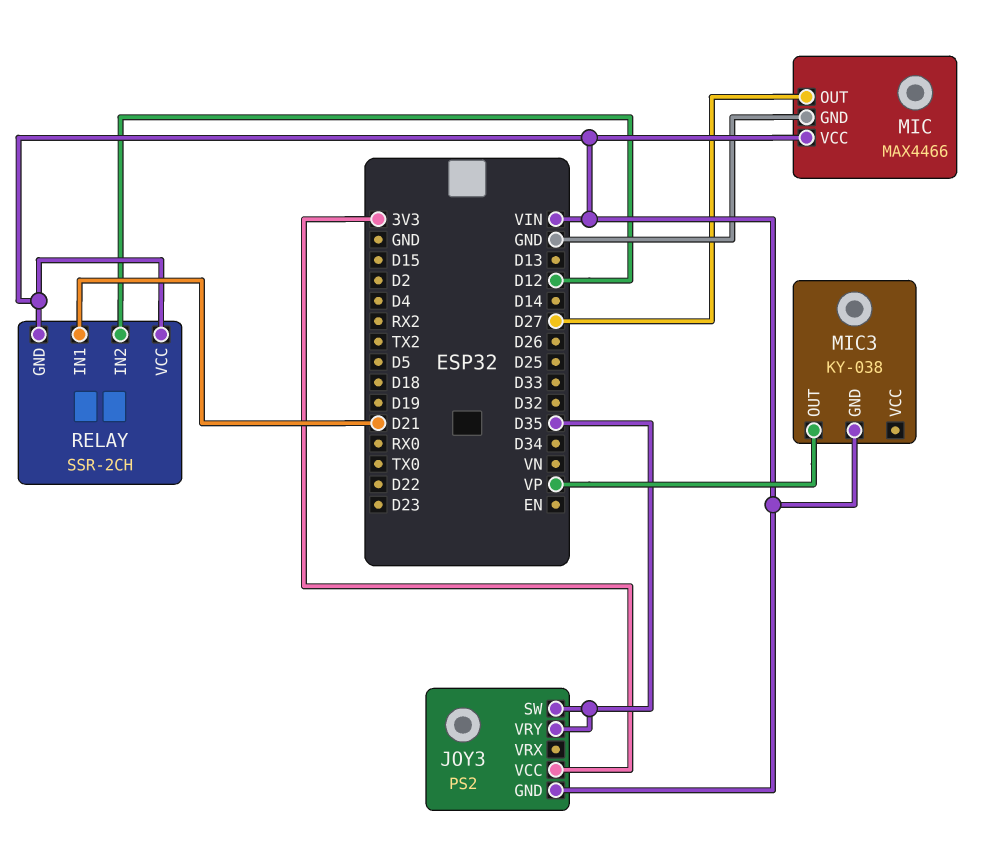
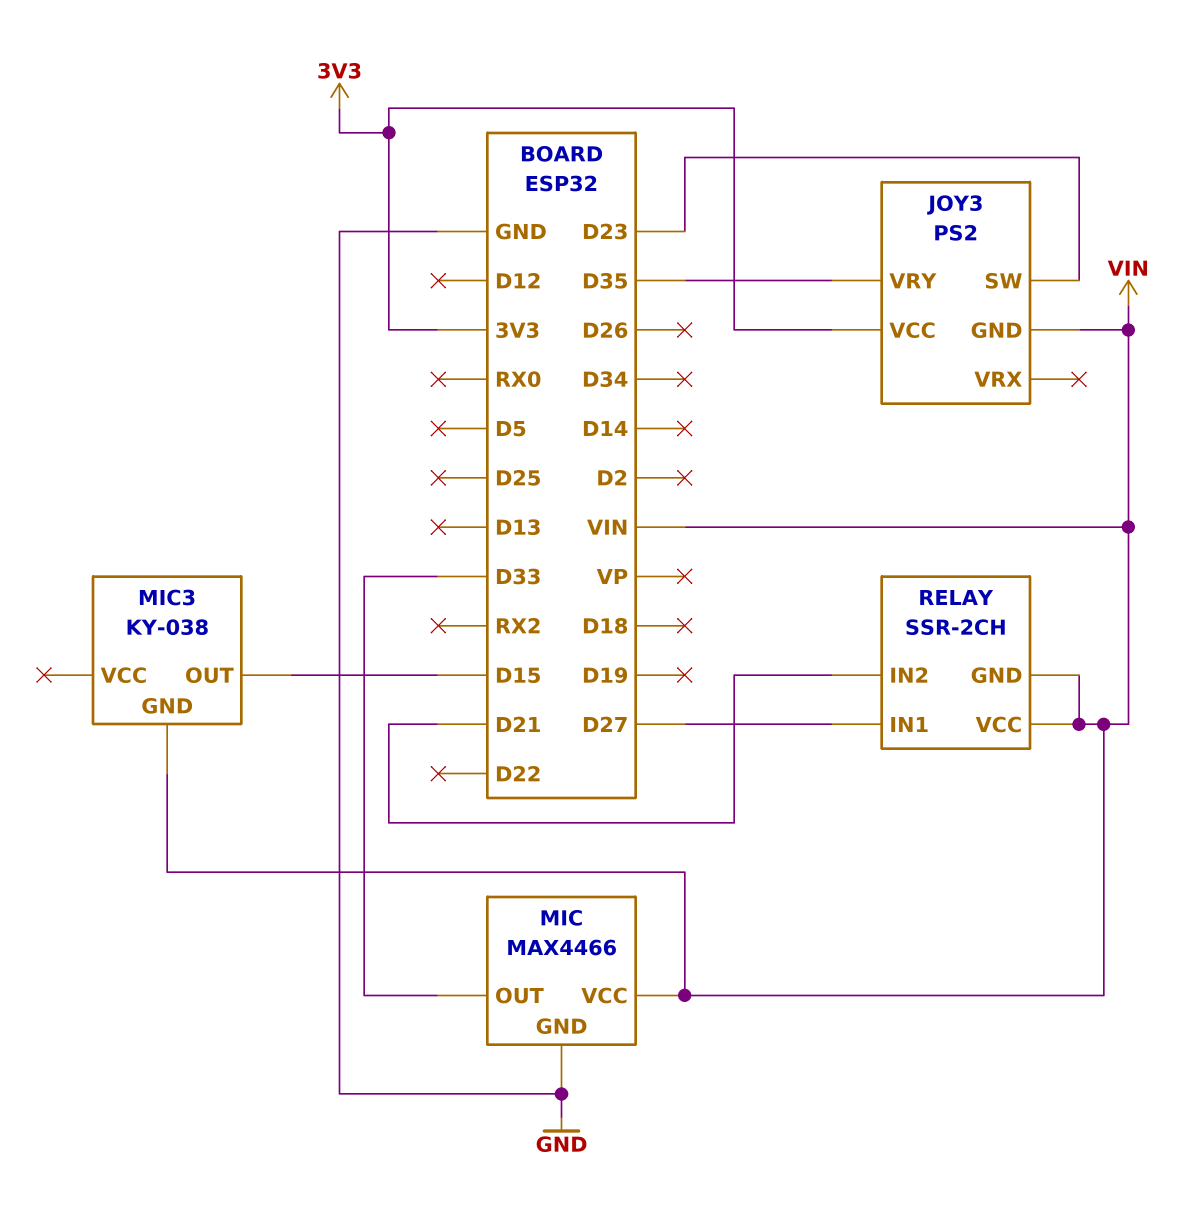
JOY3 pin SW: D35 -> D23
MIC pin OUT: D27 -> D33
MIC3 pin OUT: VP -> D15
RELAY pin IN1: D21 -> D27
RELAY pin IN2: D12 -> D21

